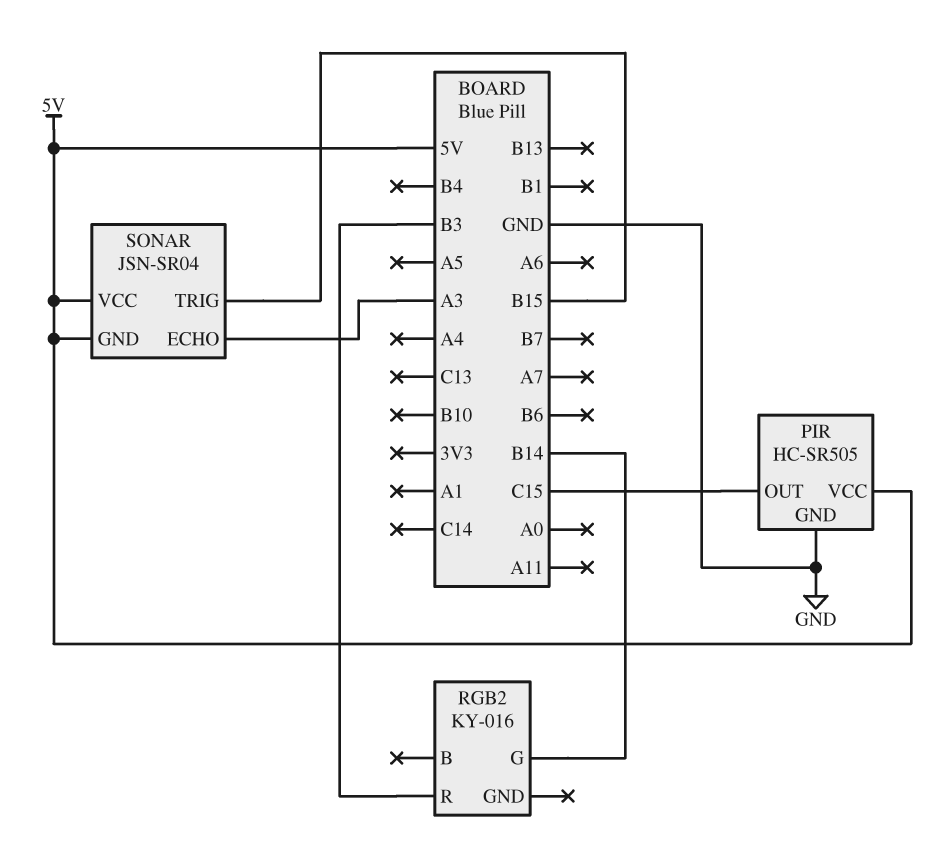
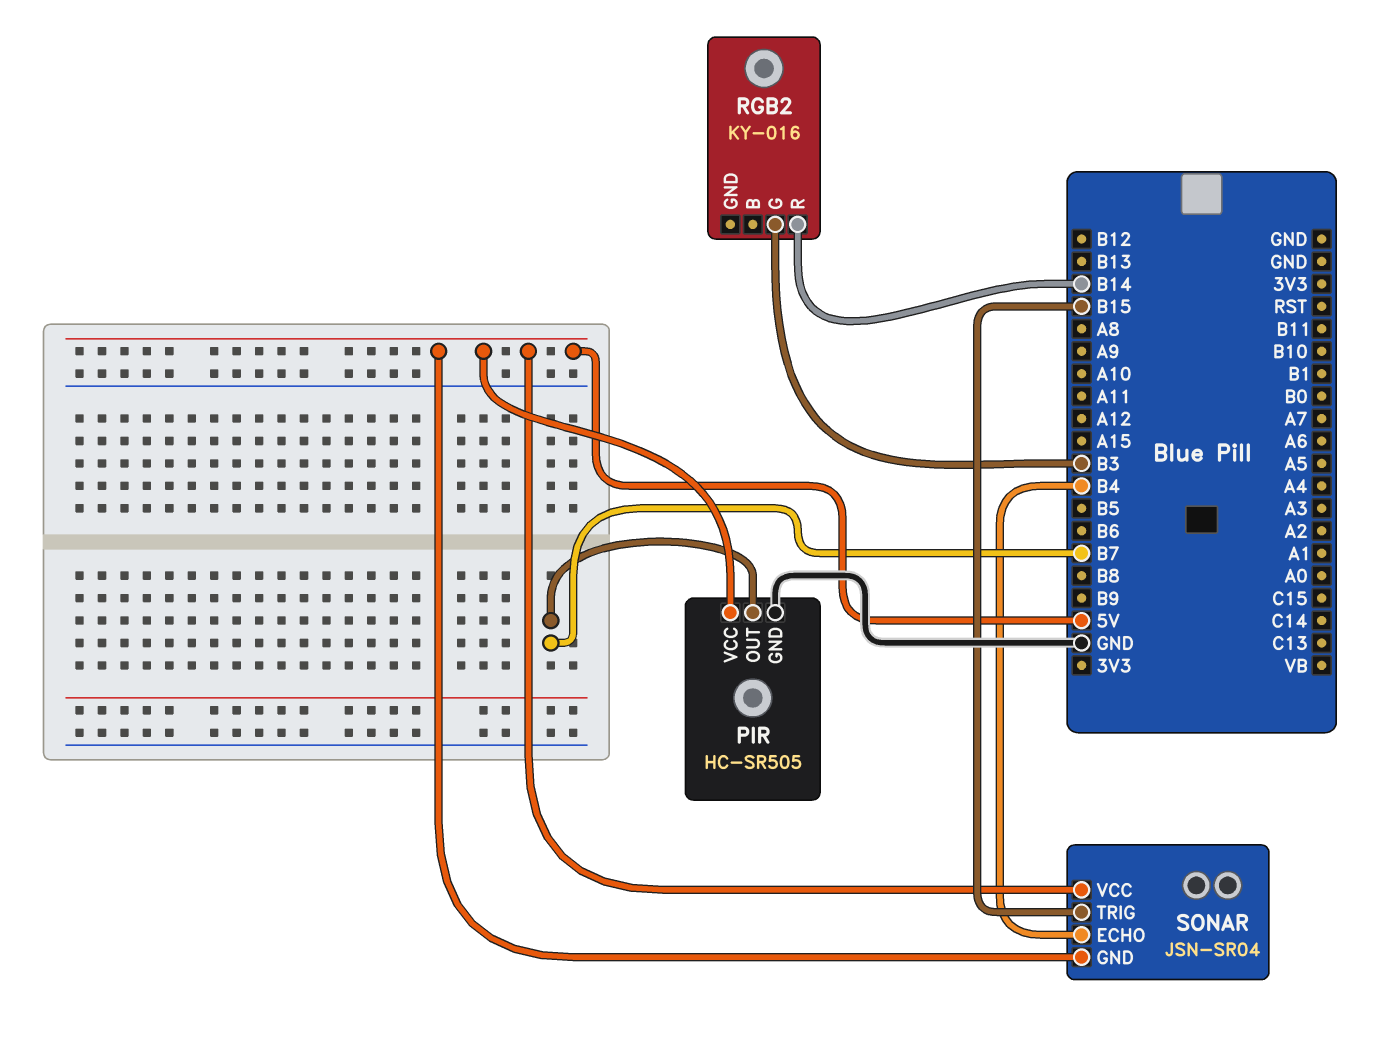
PIR pin OUT: C15 -> B7
RGB2 pin G: B14 -> B3
RGB2 pin R: B3 -> B14
SONAR pin ECHO: A3 -> B4

